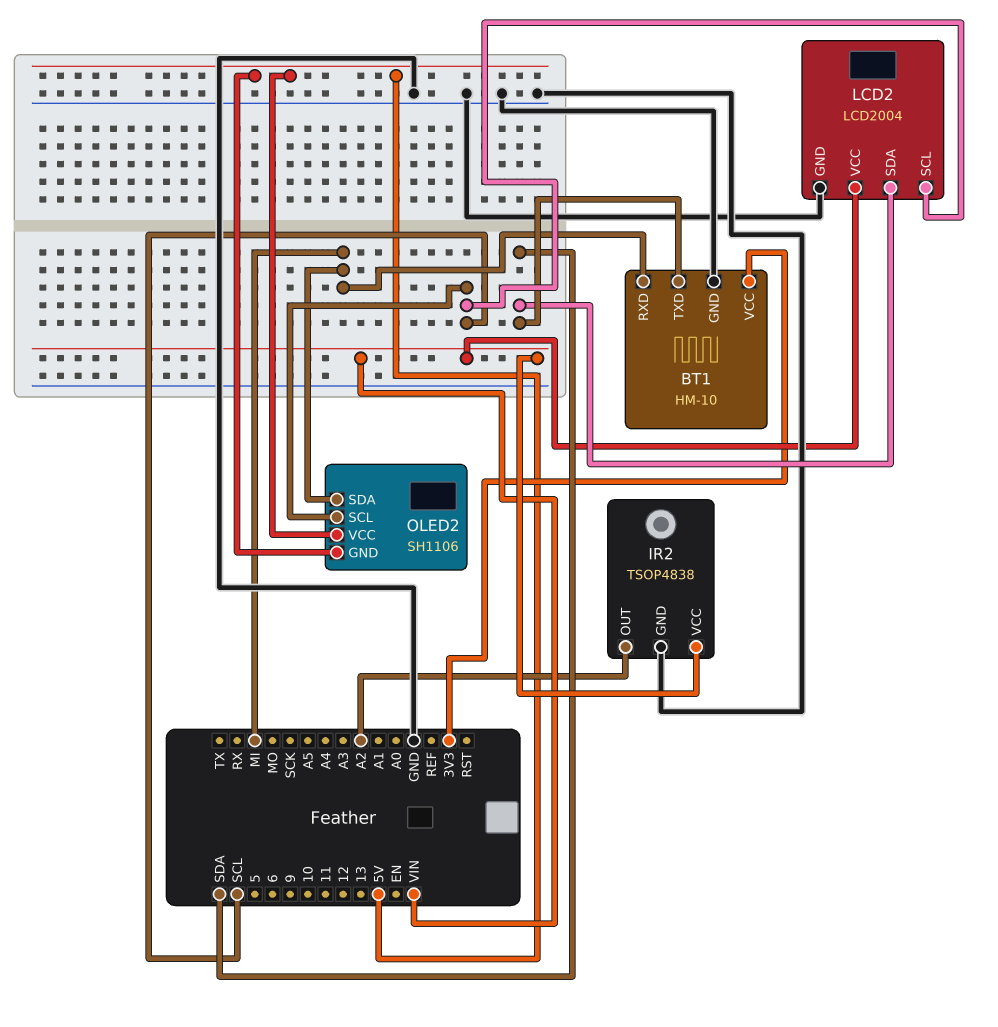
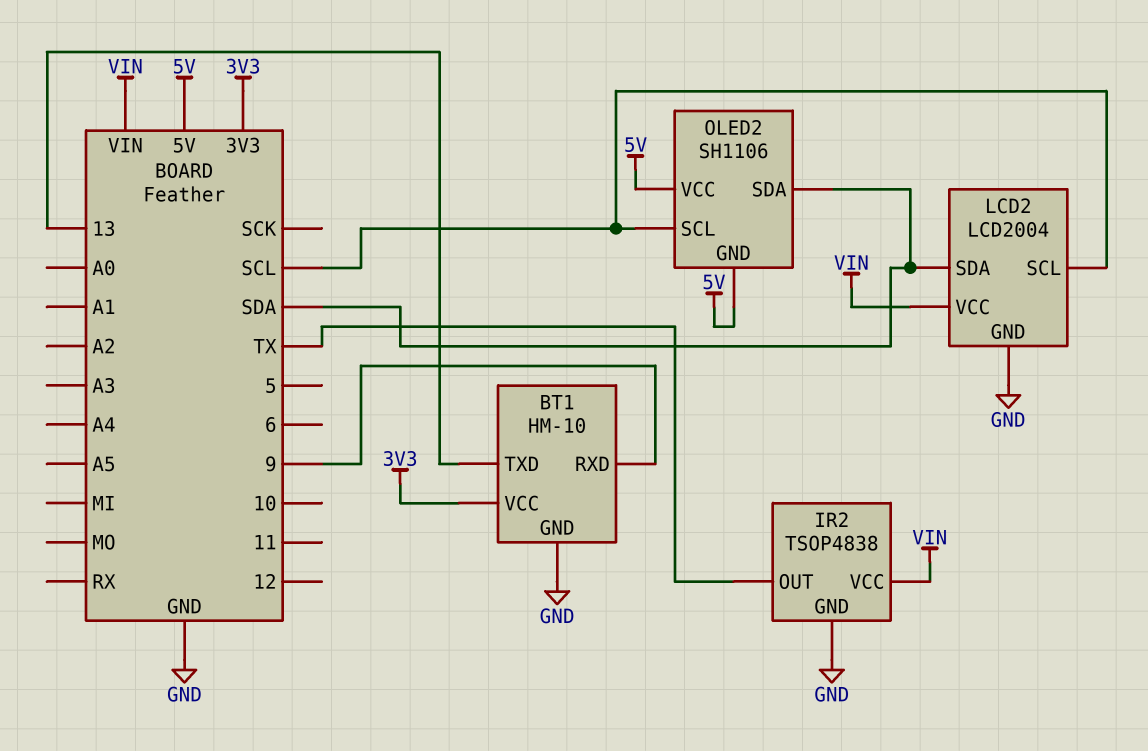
BT1 pin RXD: MI -> 9
BT1 pin TXD: SDA -> 13
IR2 pin OUT: A2 -> TX
OLED2 pin SDA: MI -> SDA

